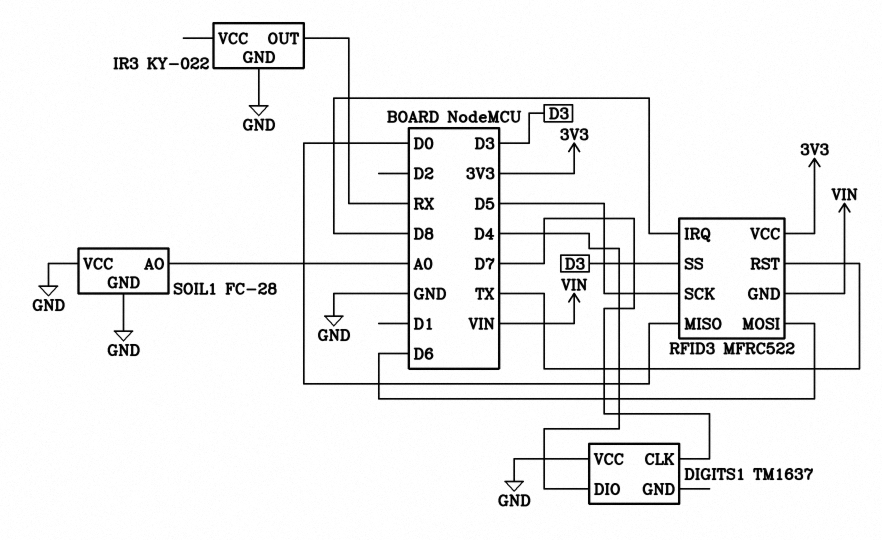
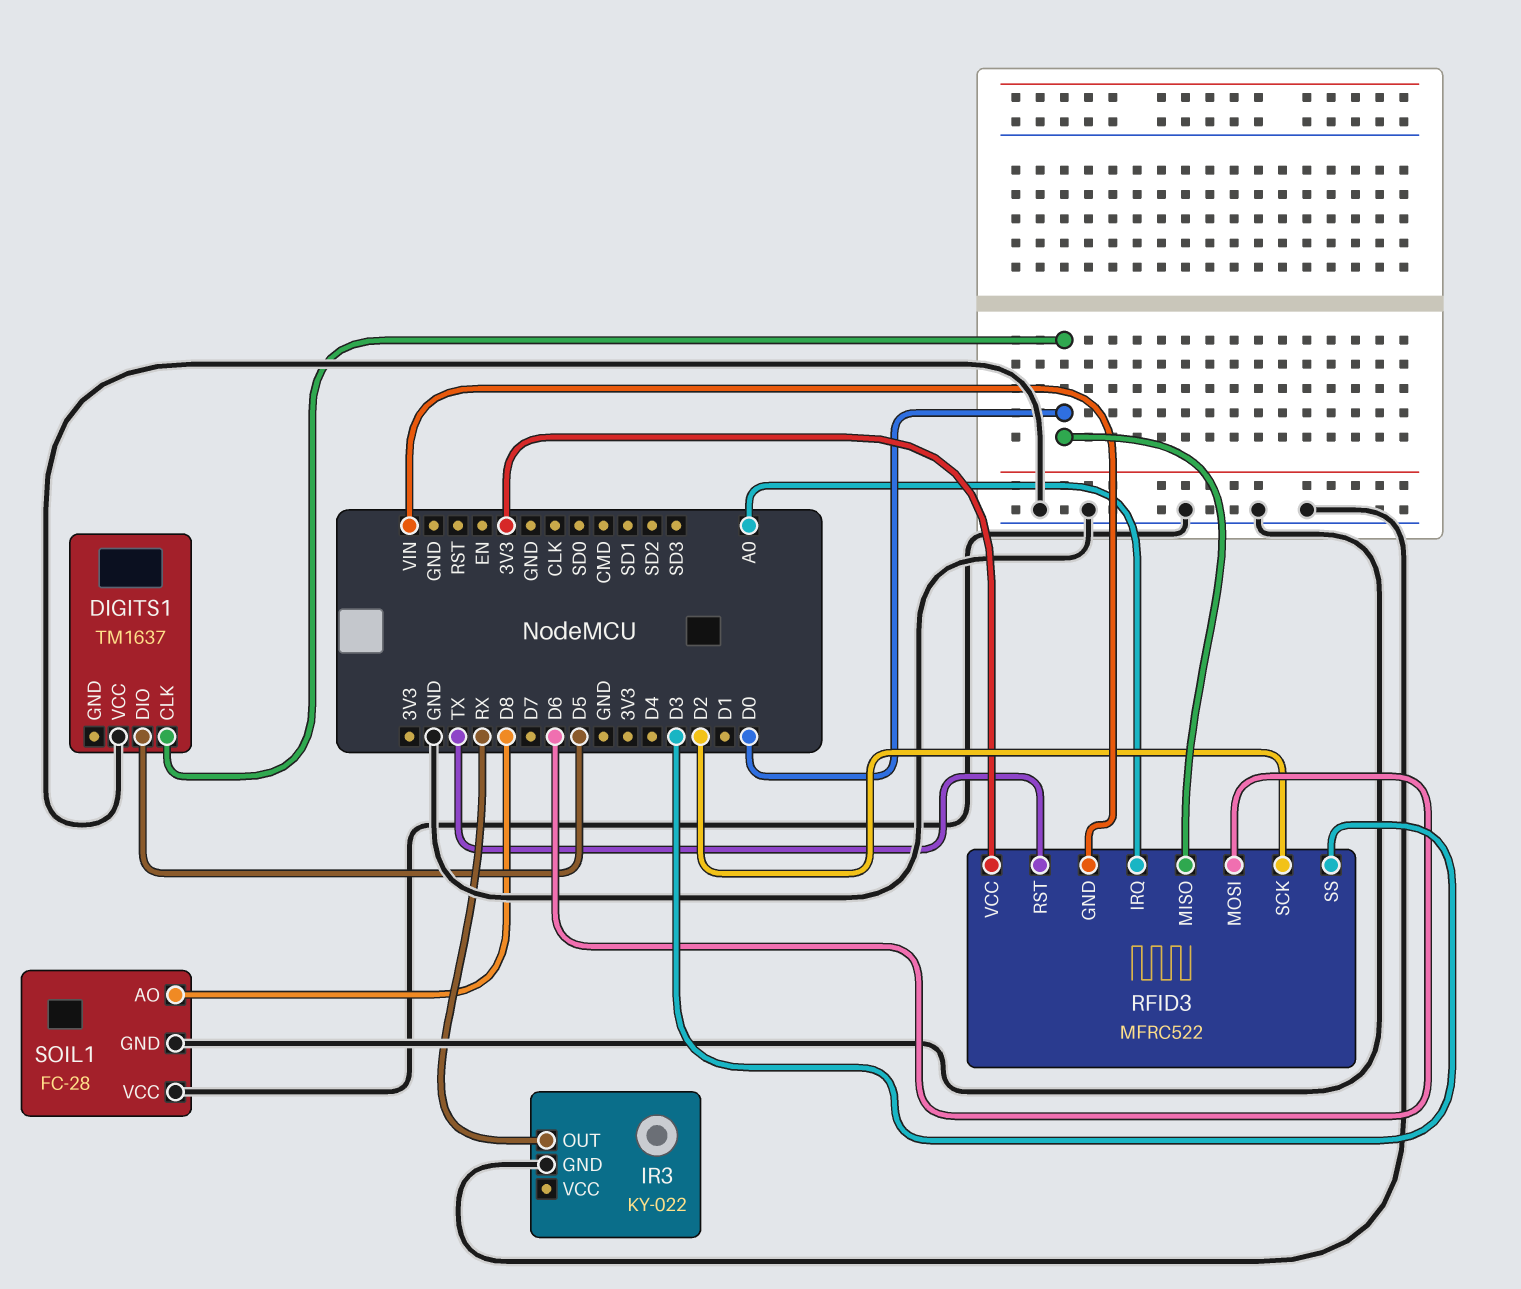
DIGITS1 pin CLK: D7 -> D0
DIGITS1 pin DIO: D4 -> D5
RFID3 pin IRQ: D8 -> A0
RFID3 pin SCK: D5 -> D2
SOIL1 pin AO: A0 -> D8

